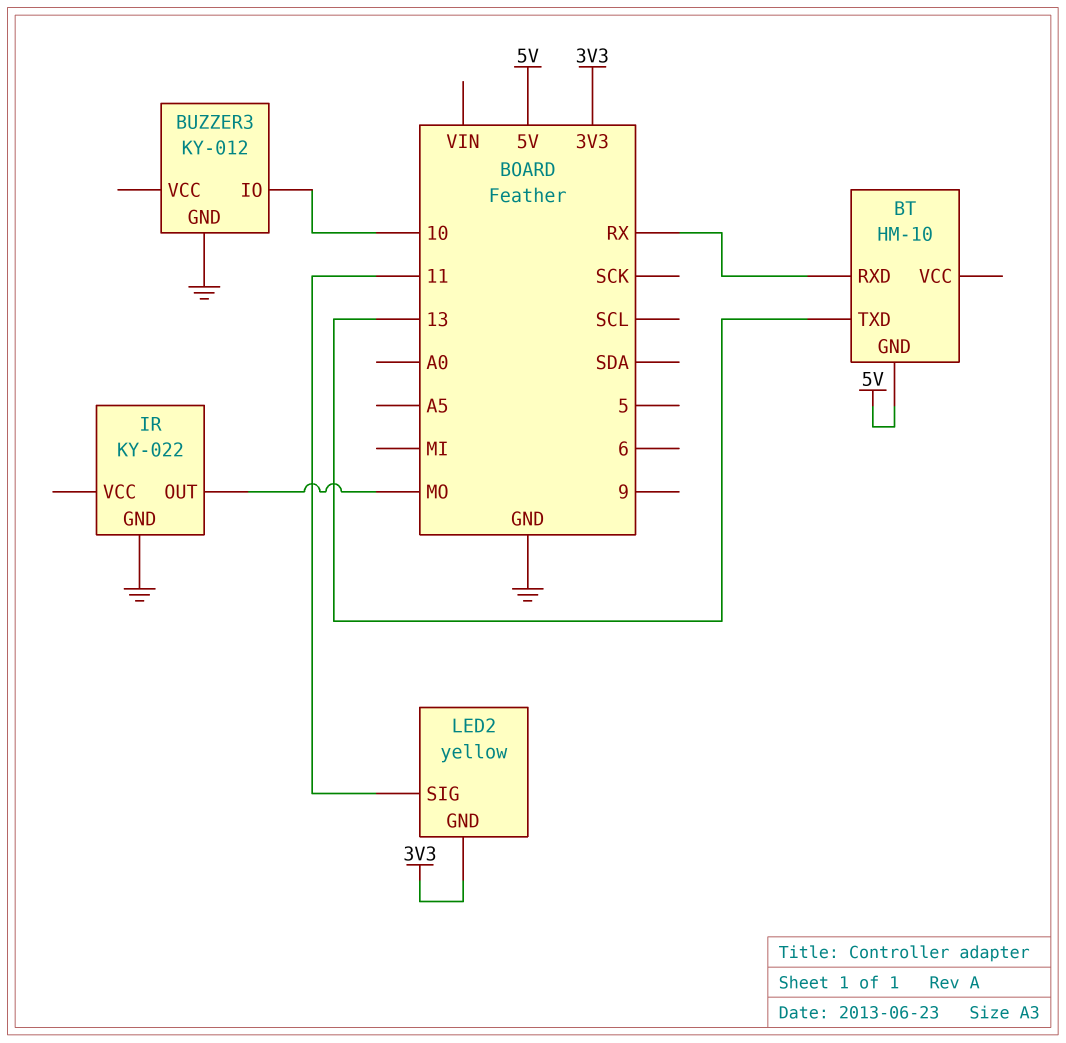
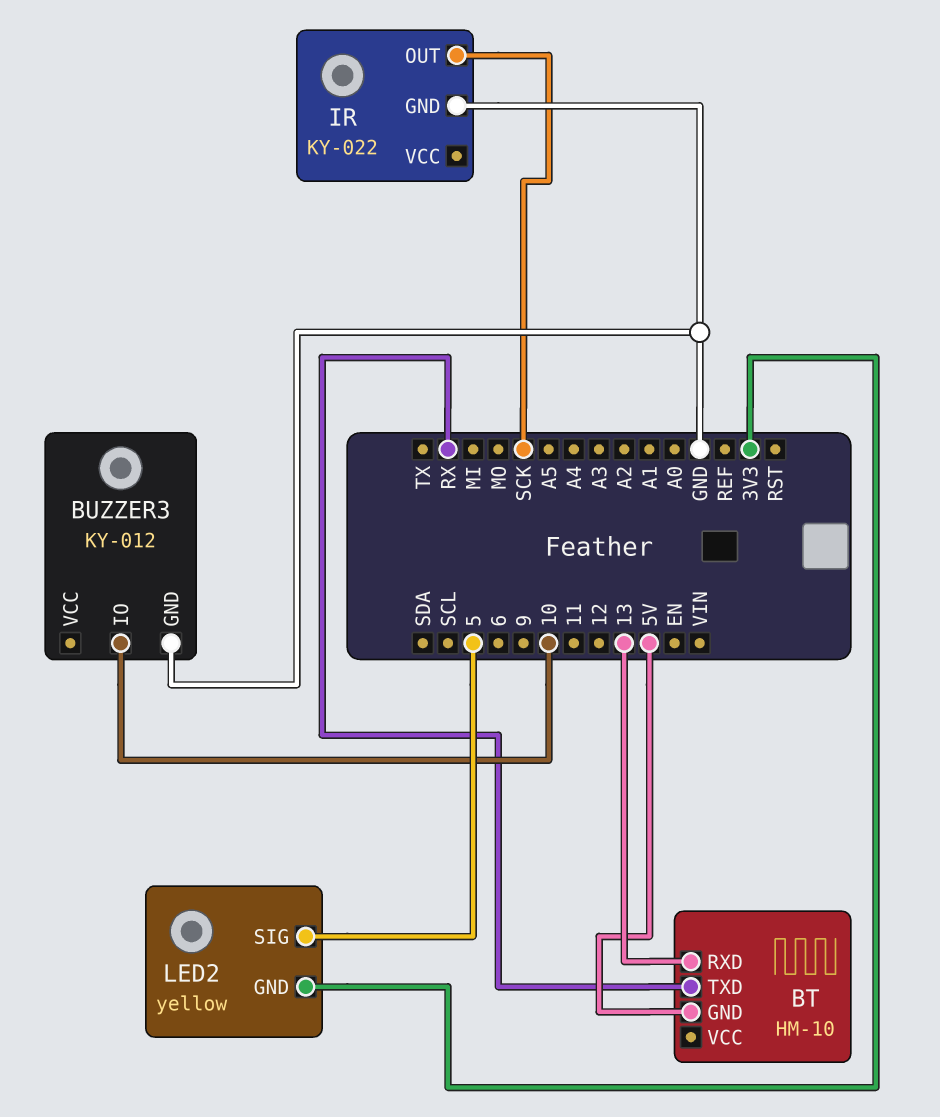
BT pin RXD: RX -> 13
BT pin TXD: 13 -> RX
IR pin OUT: MO -> SCK
LED2 pin SIG: 11 -> 5

